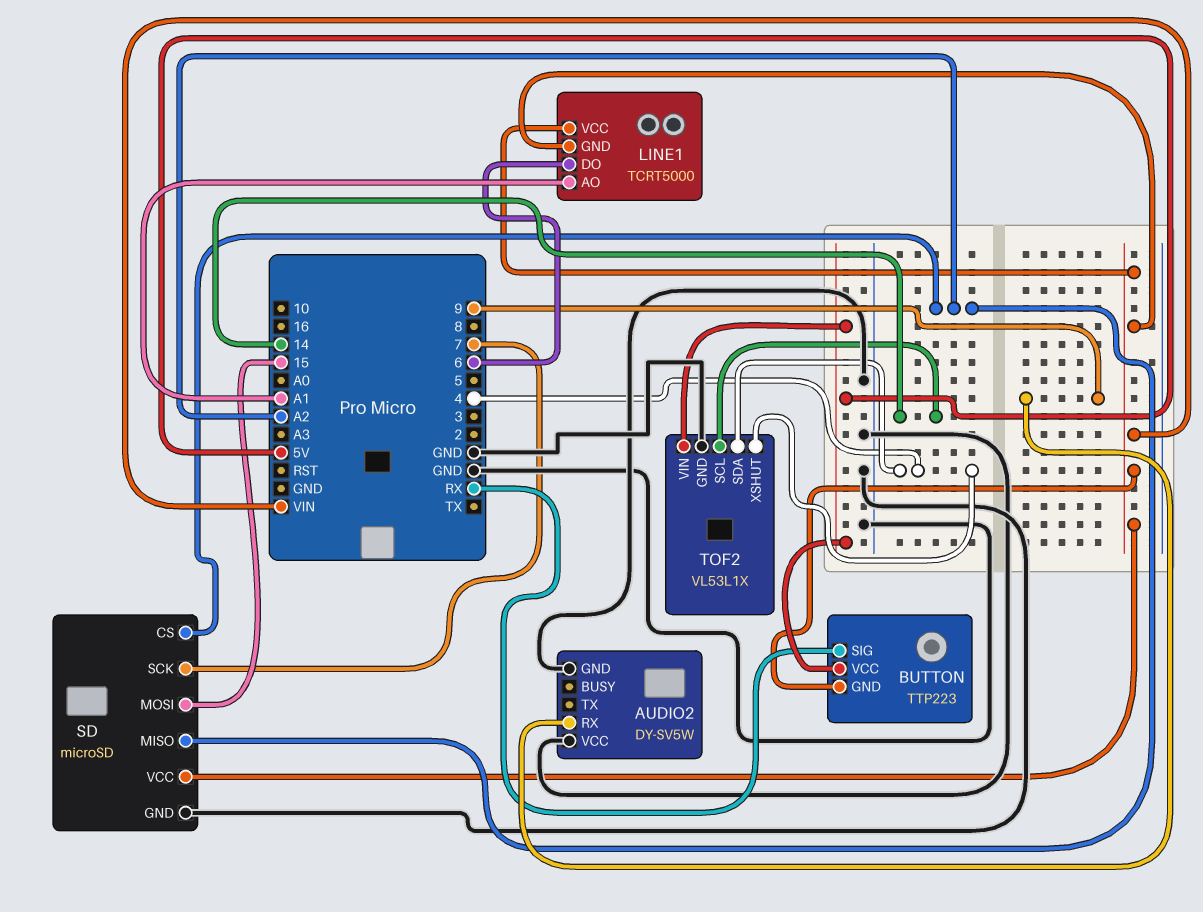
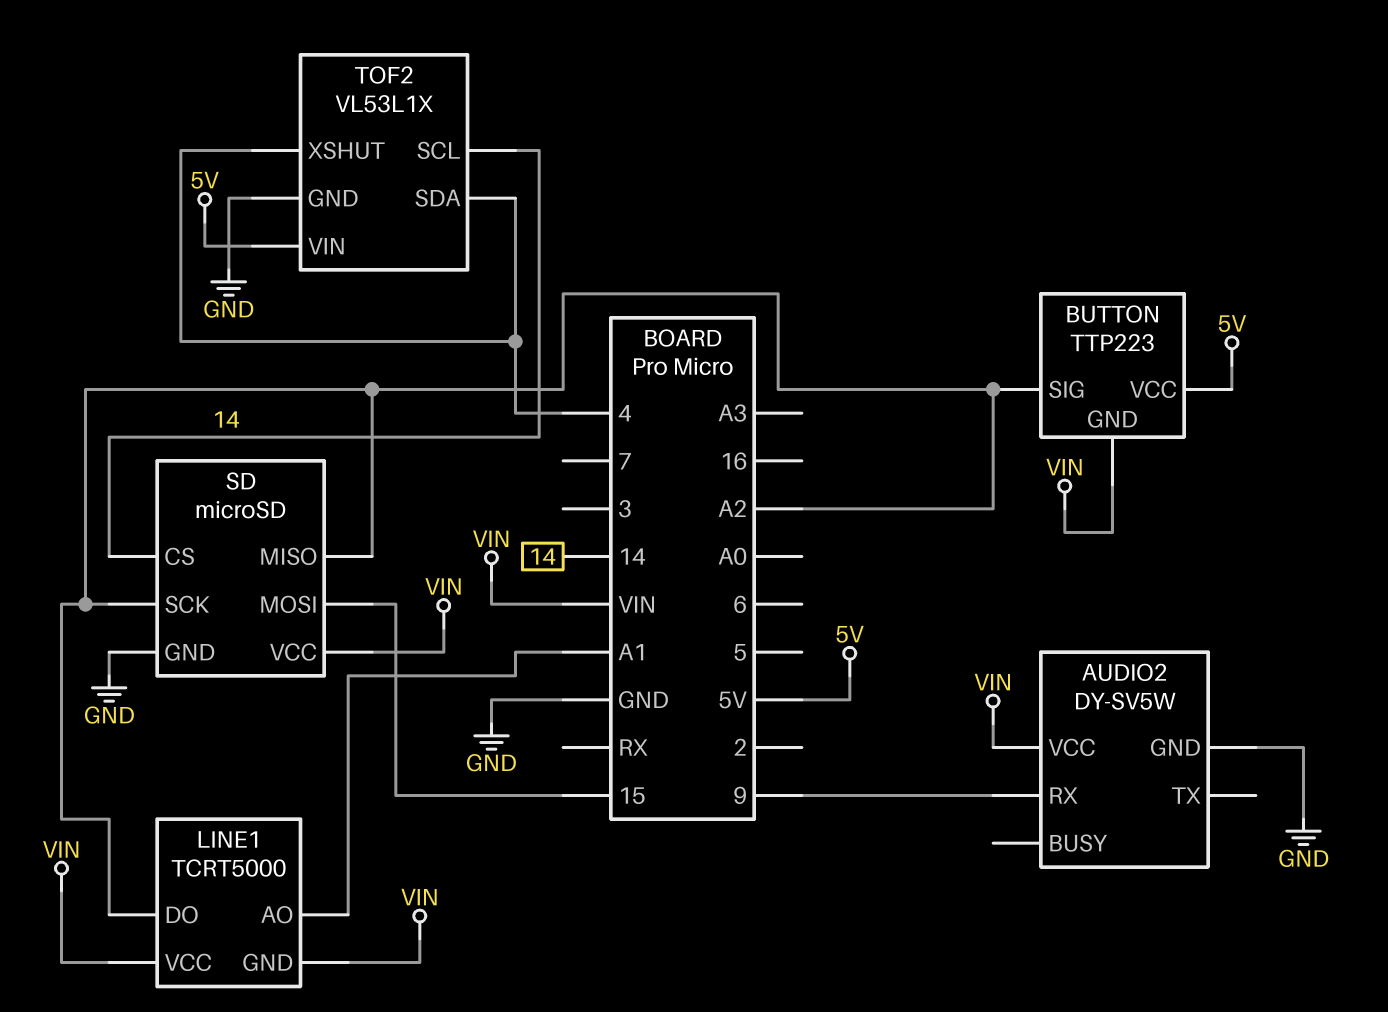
AUDIO2 pin VCC: GND -> VIN
BUTTON pin SIG: RX -> A2
LINE1 pin DO: 6 -> A2
SD pin CS: A2 -> 14
SD pin SCK: 7 -> A2

